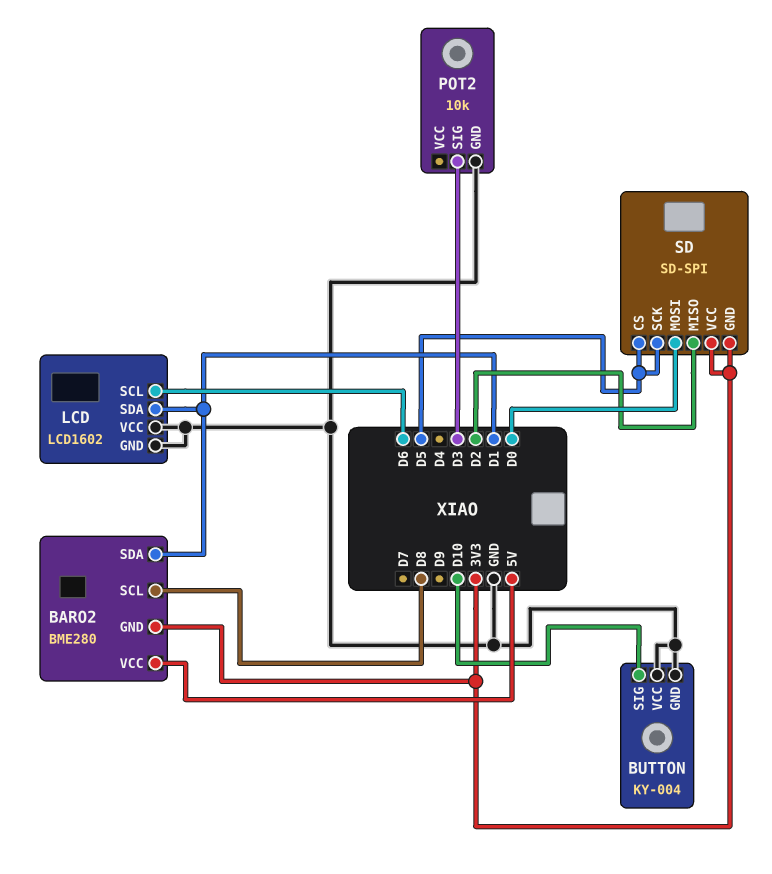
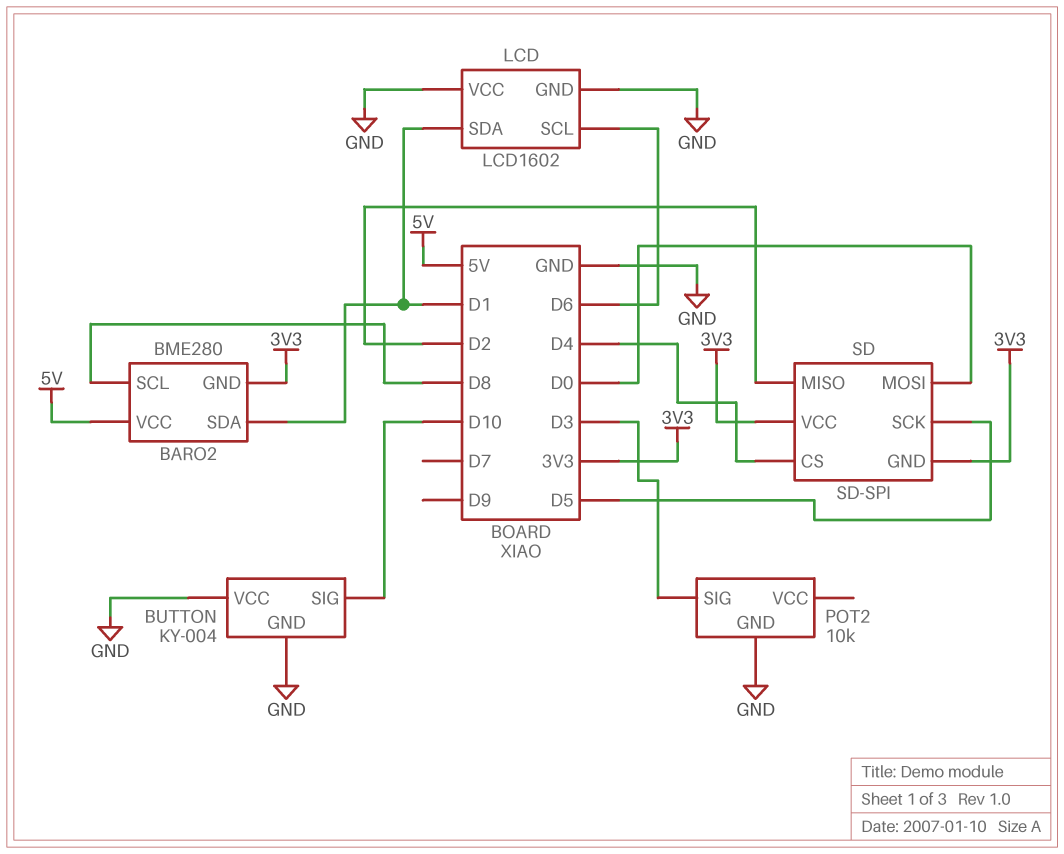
SD pin CS: D5 -> D4

